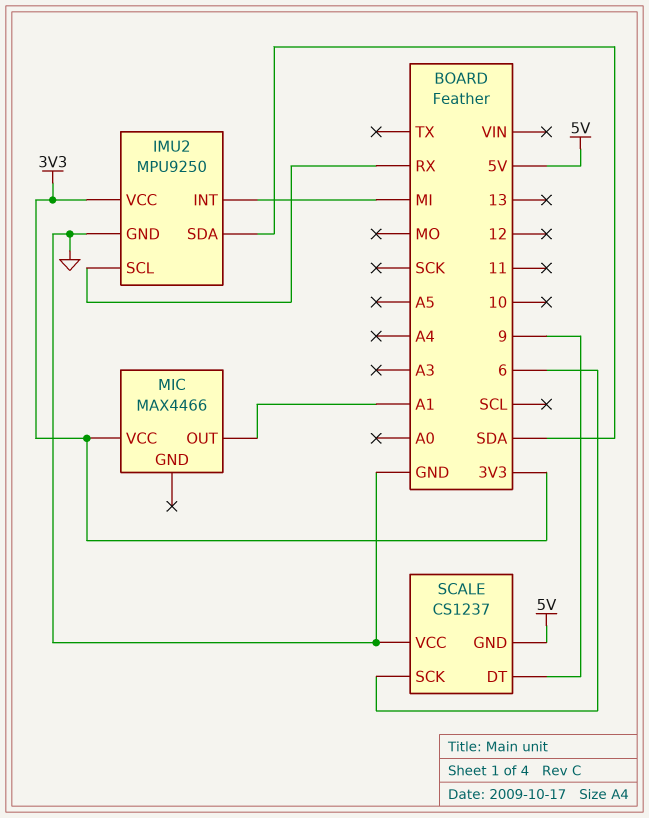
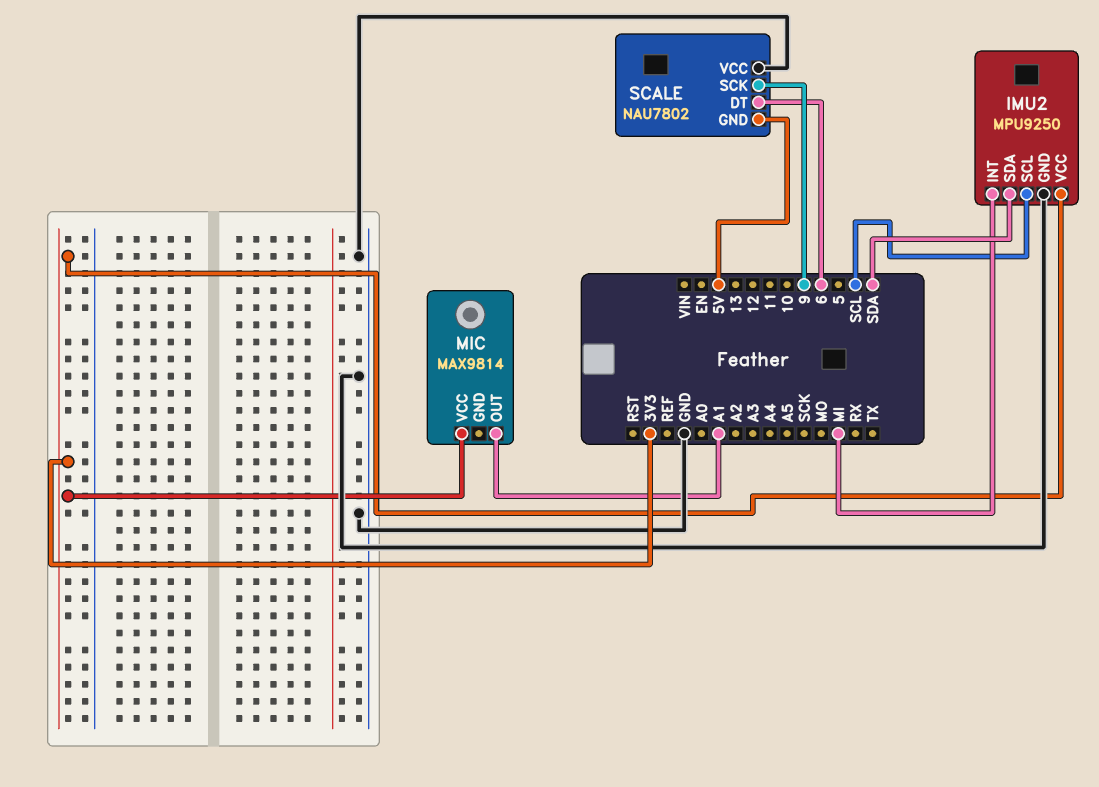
IMU2 pin SCL: RX -> SCL
MIC: MAX4466 -> MAX9814
SCALE: CS1237 -> NAU7802
SCALE pin DT: 9 -> 6
SCALE pin SCK: 6 -> 9

